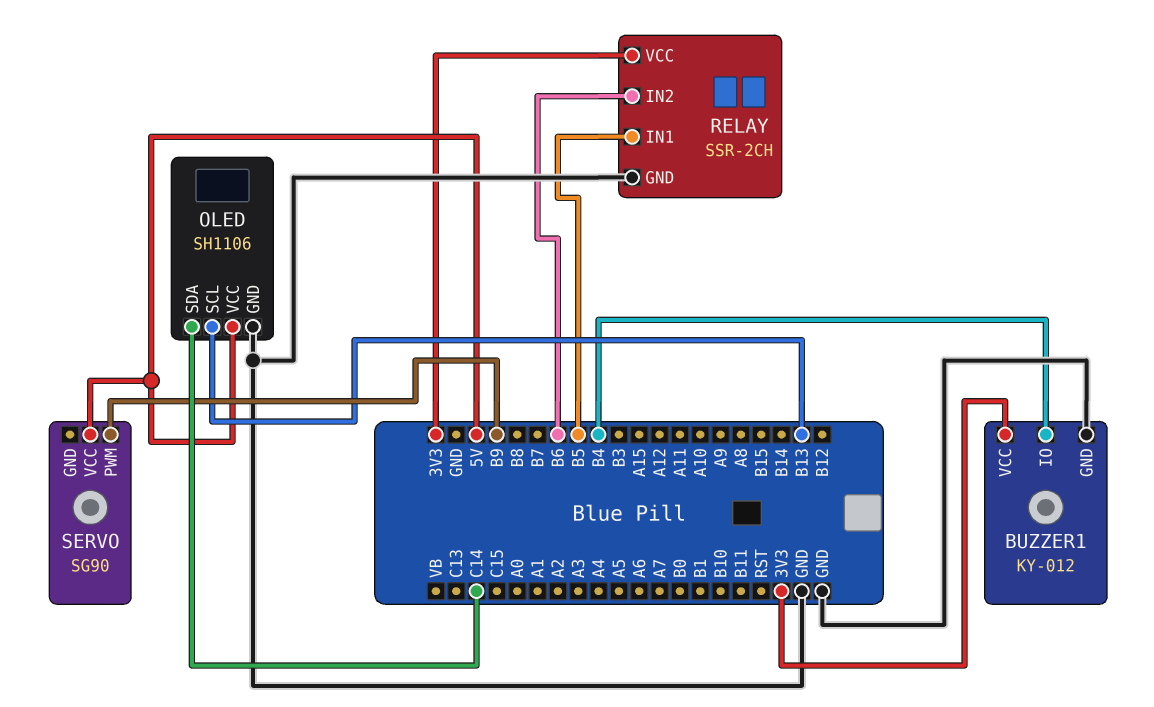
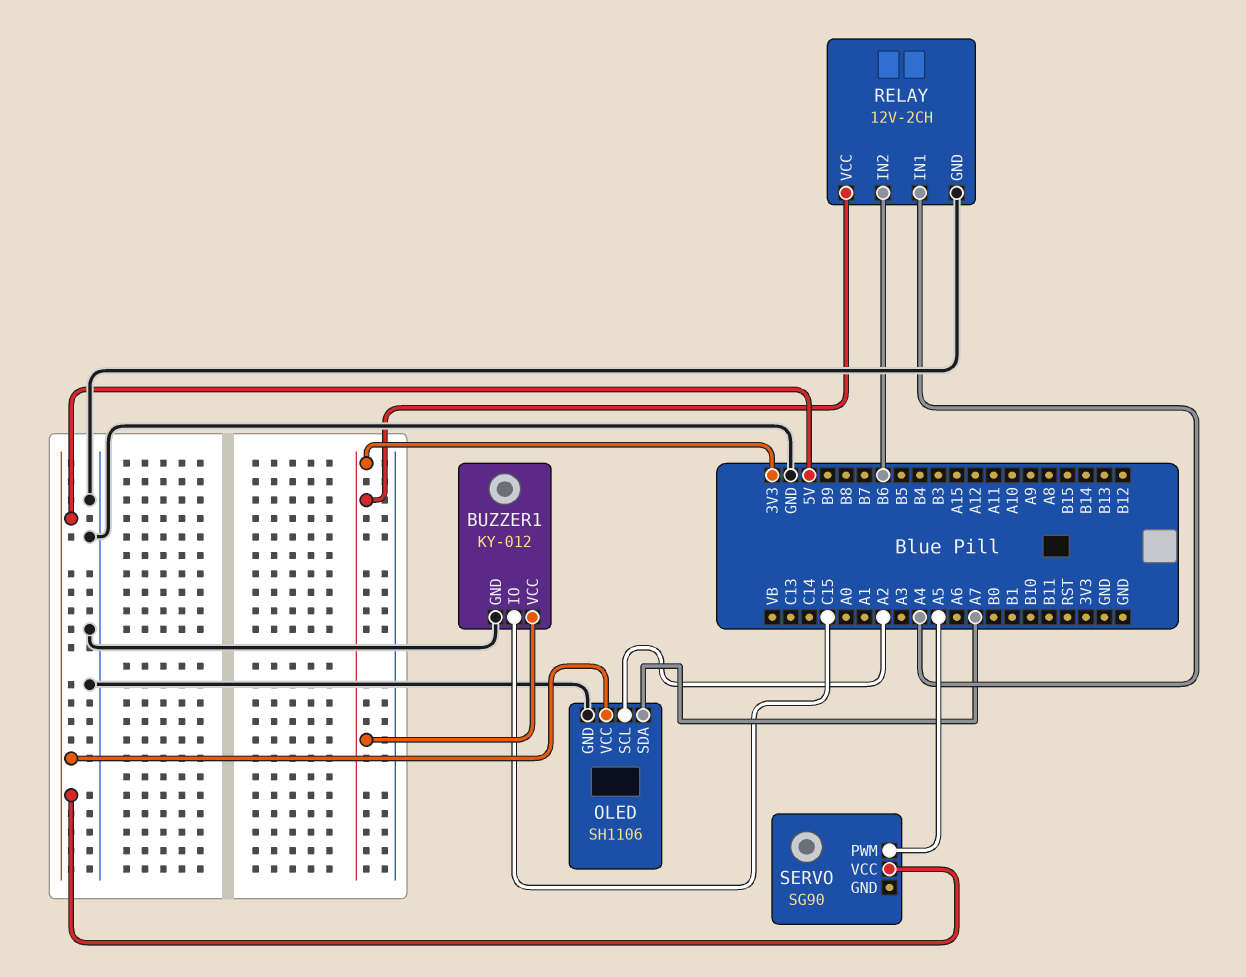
BUZZER1 pin IO: B4 -> C15
OLED pin SCL: B13 -> A2
OLED pin SDA: C14 -> A7
RELAY: SSR-2CH -> 12V-2CH
RELAY pin IN1: B5 -> A4
SERVO pin PWM: B9 -> A5

